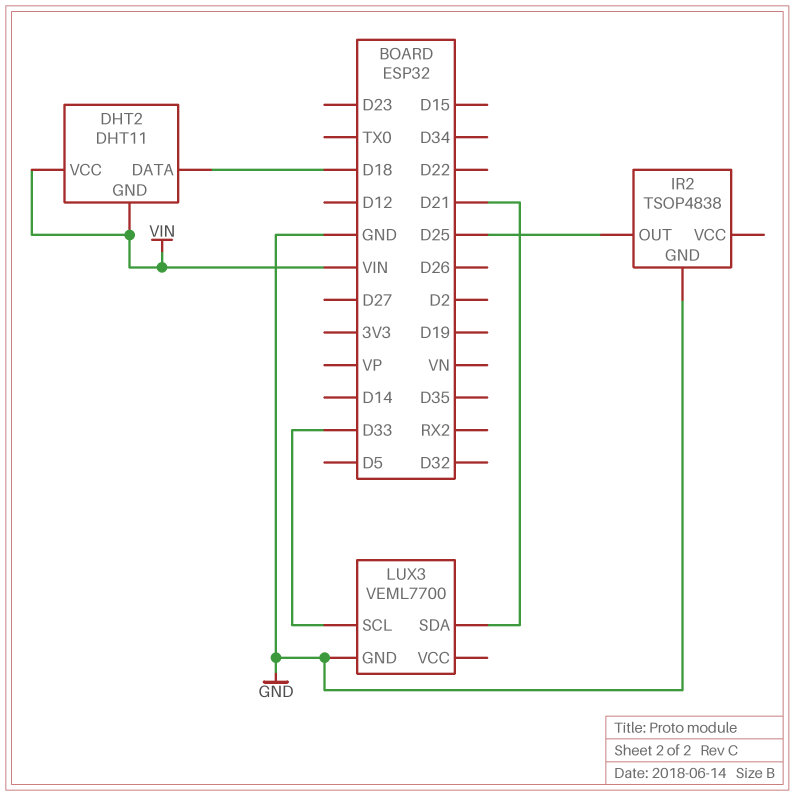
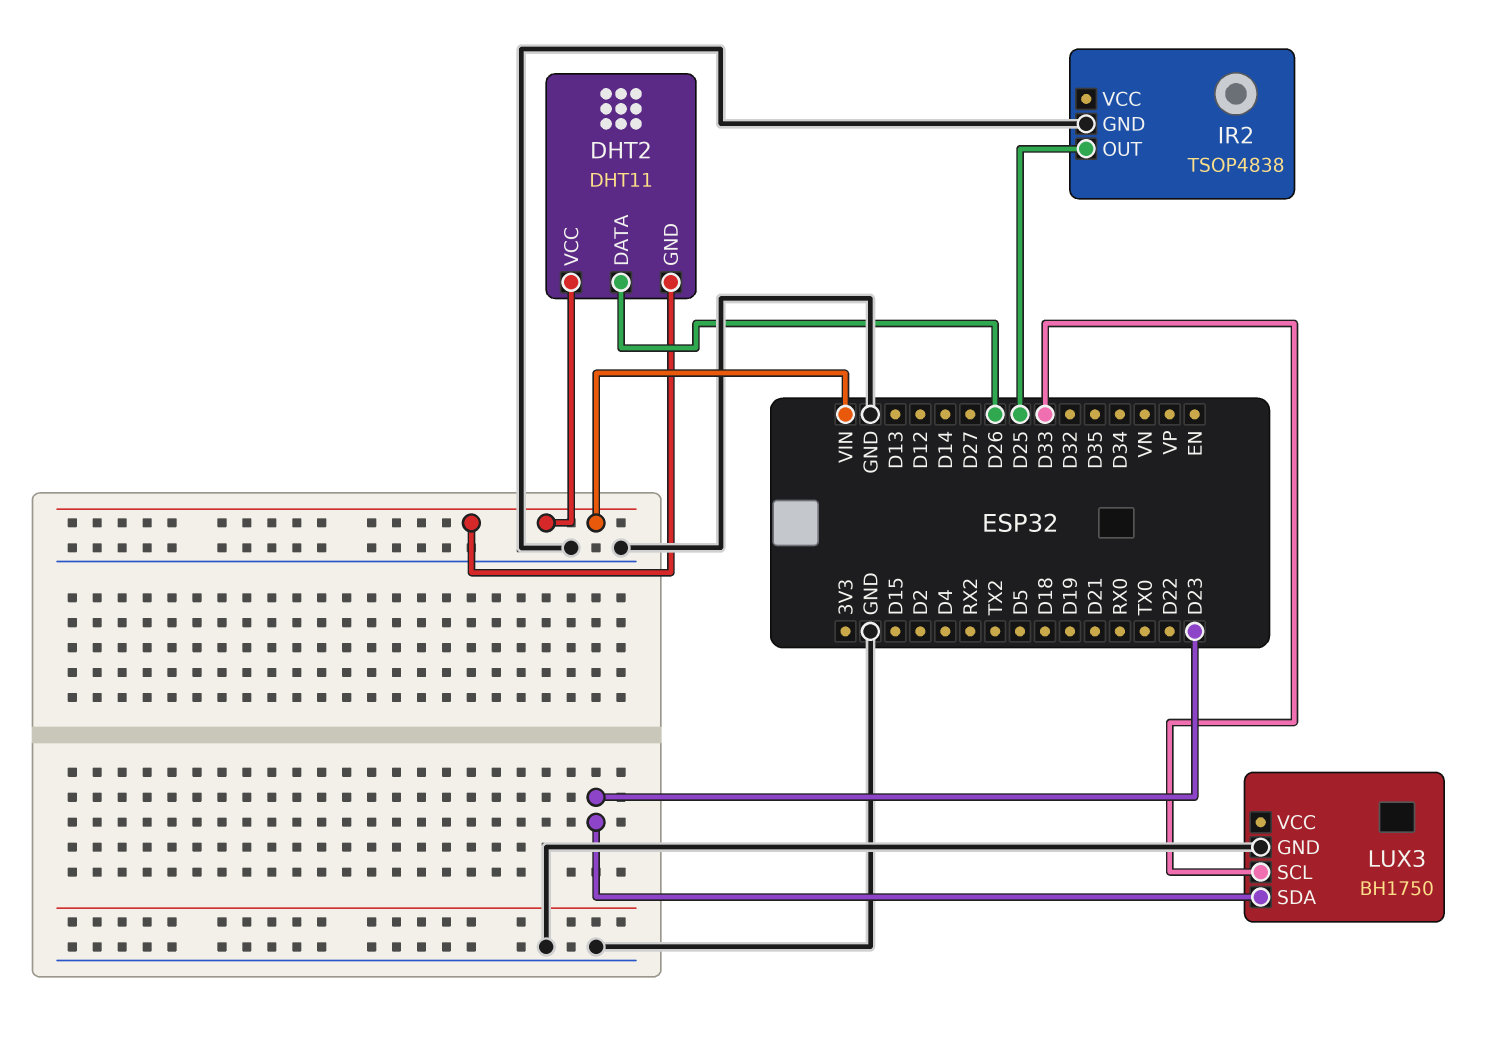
DHT2 pin DATA: D18 -> D26
LUX3: VEML7700 -> BH1750
LUX3 pin SDA: D21 -> D23

